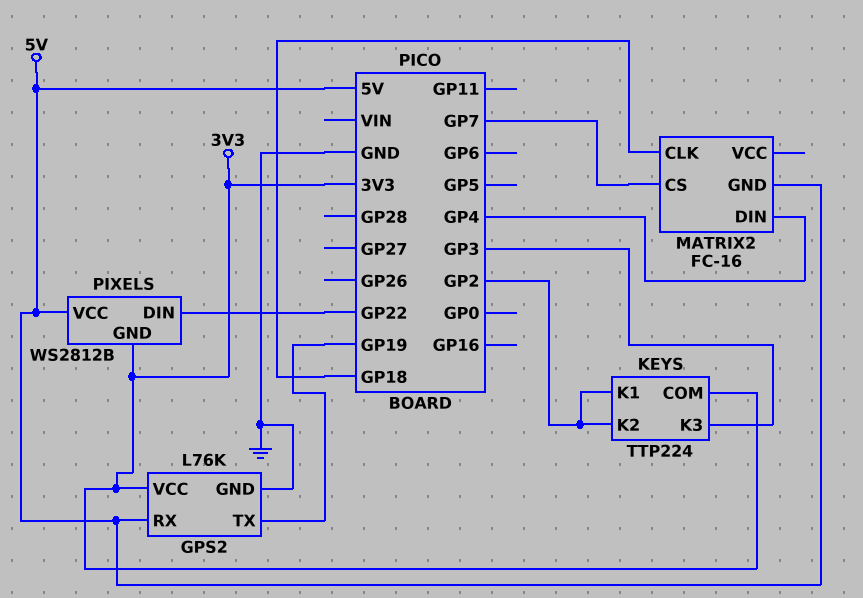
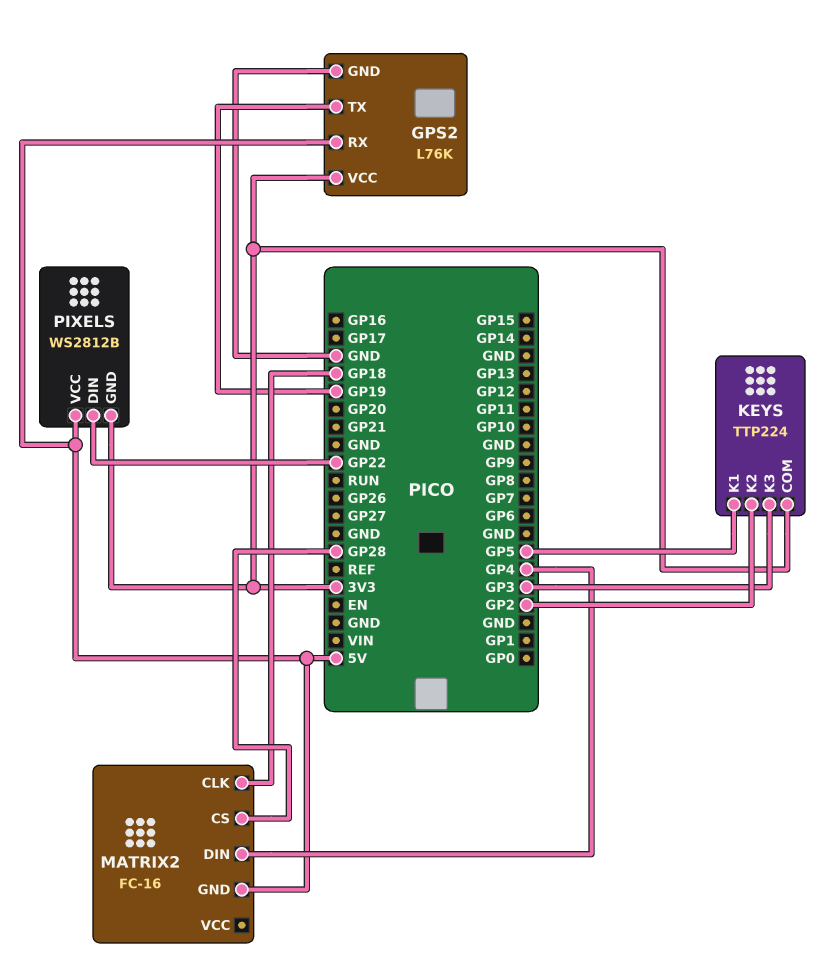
KEYS pin K1: GP2 -> GP5
MATRIX2 pin CS: GP7 -> GP28

